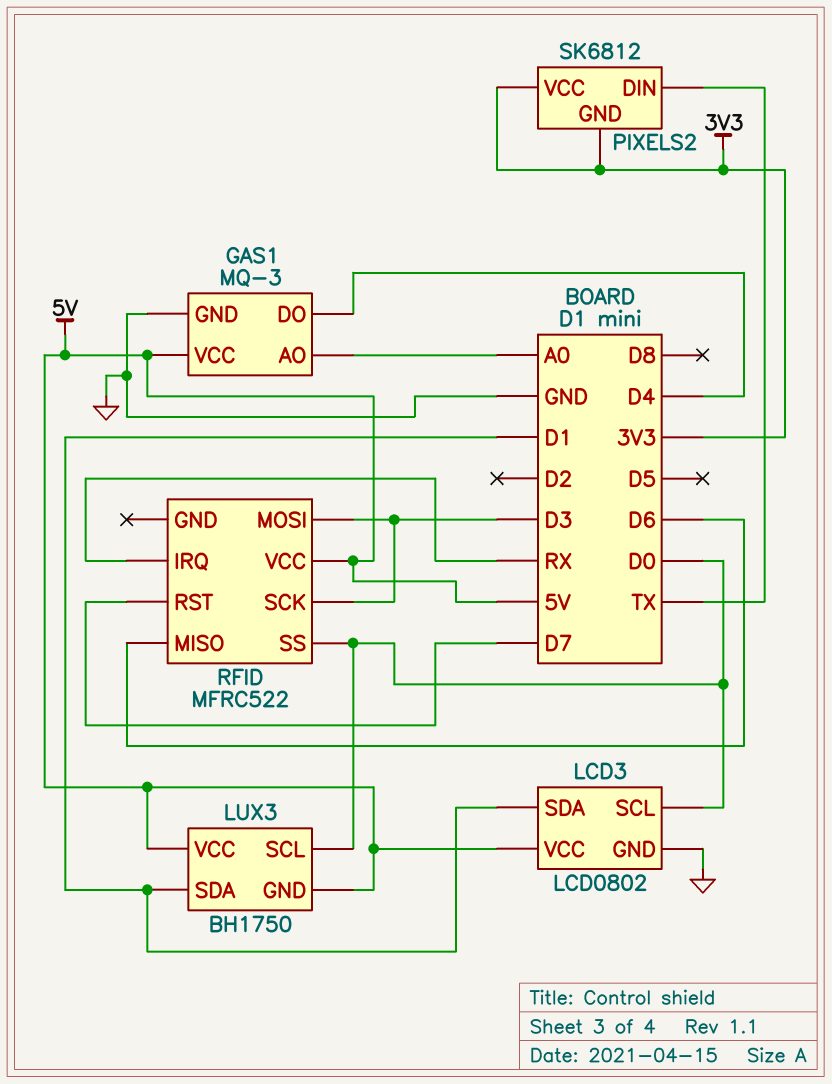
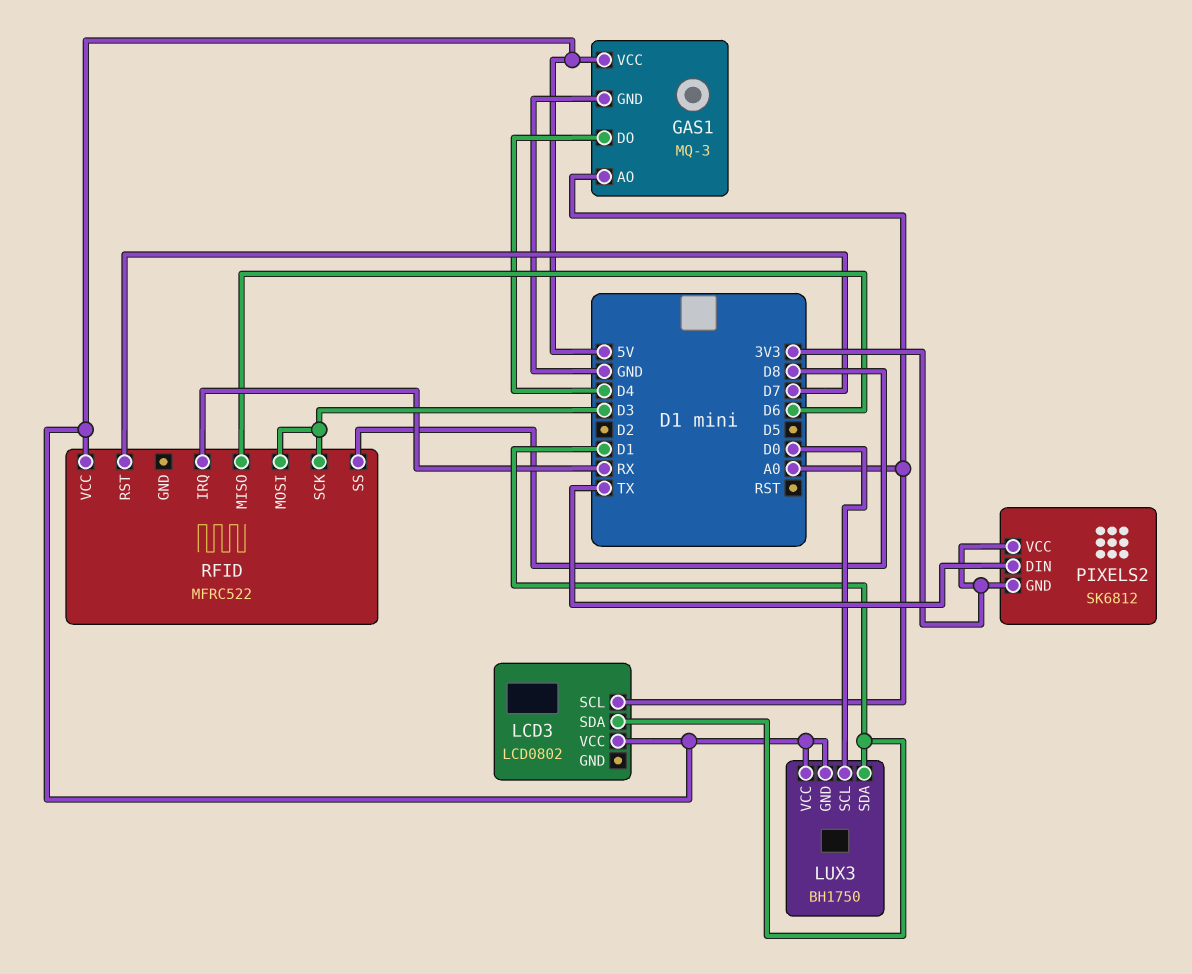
LCD3 pin GND: GND -> none
LCD3 pin SCL: D0 -> A0
RFID pin SS: D0 -> D8

